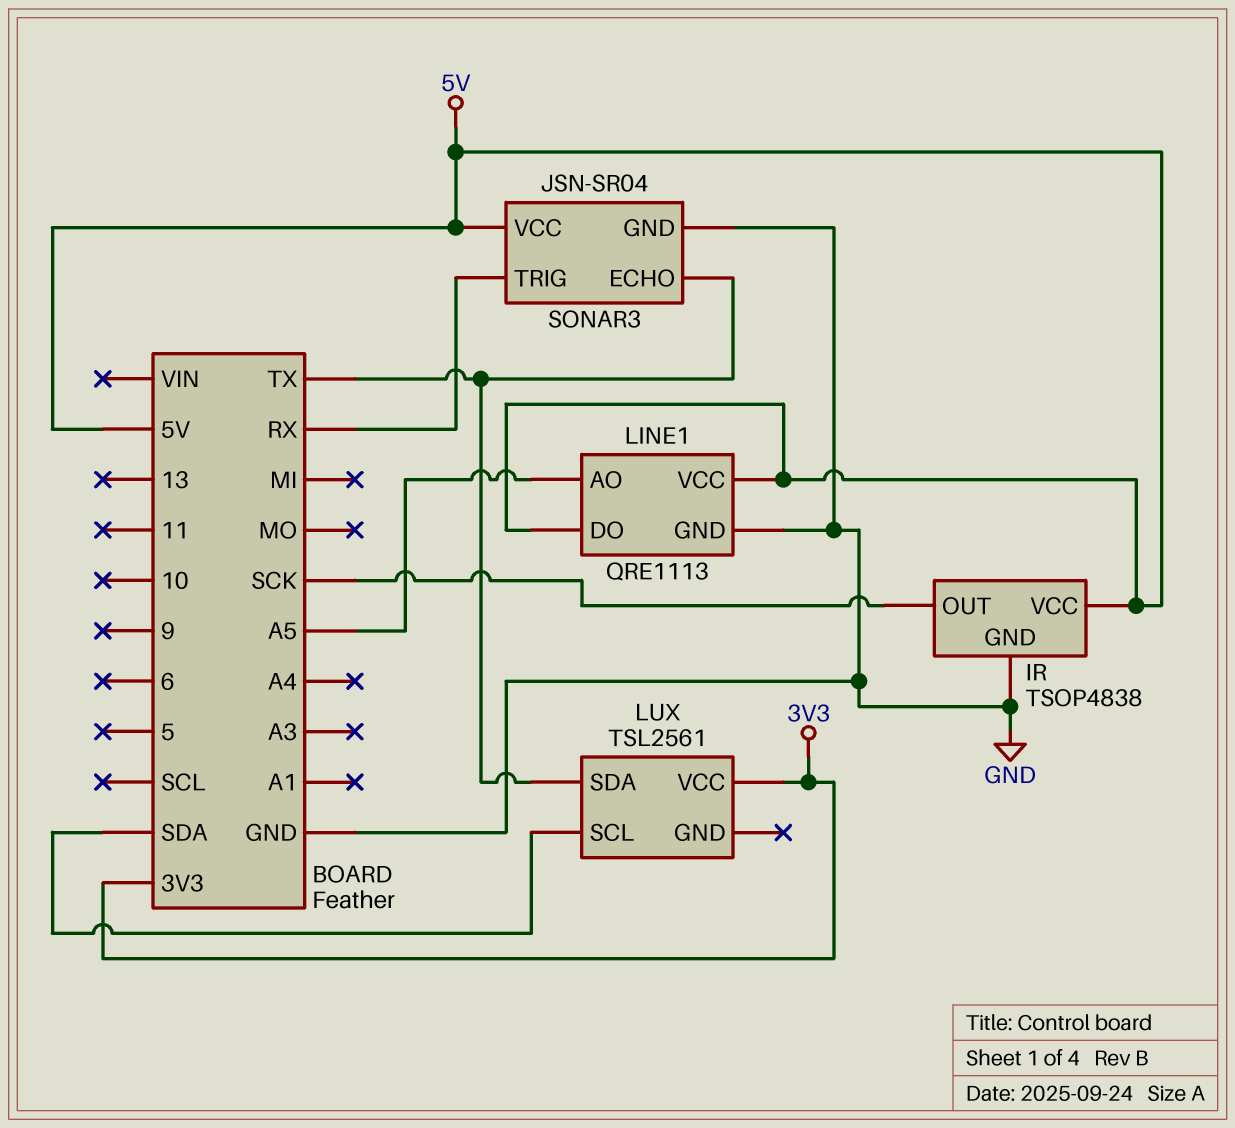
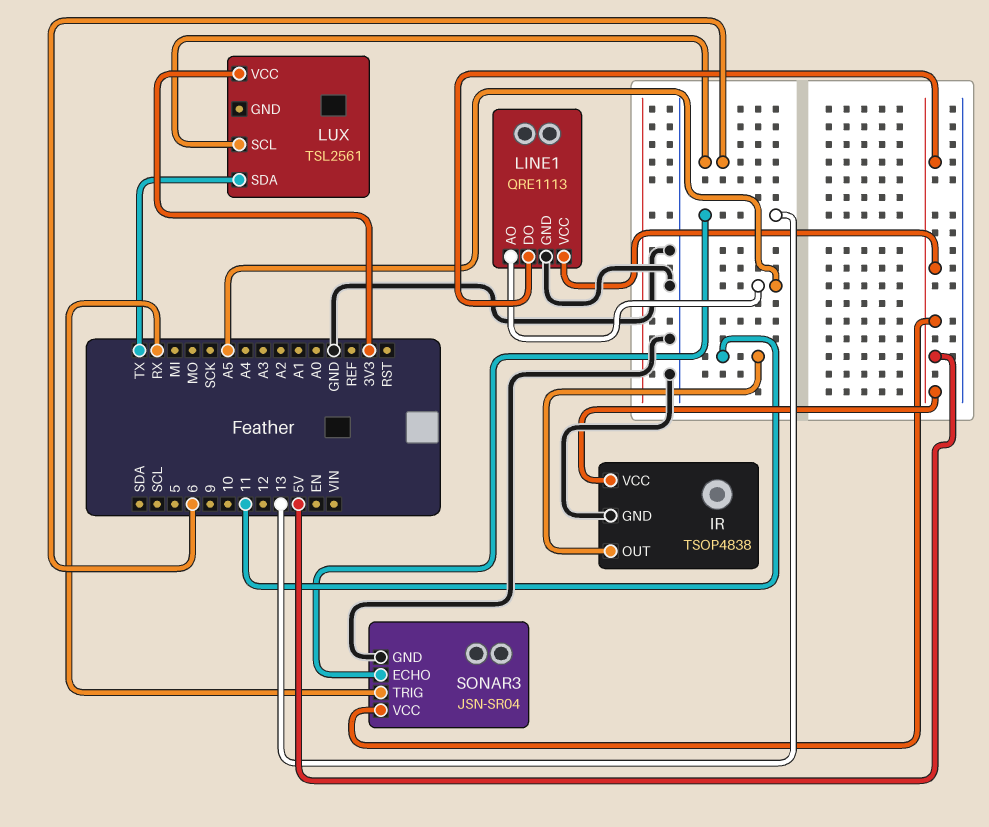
IR pin OUT: SCK -> 11
LUX pin SCL: SDA -> 6
SONAR3 pin ECHO: TX -> 13

